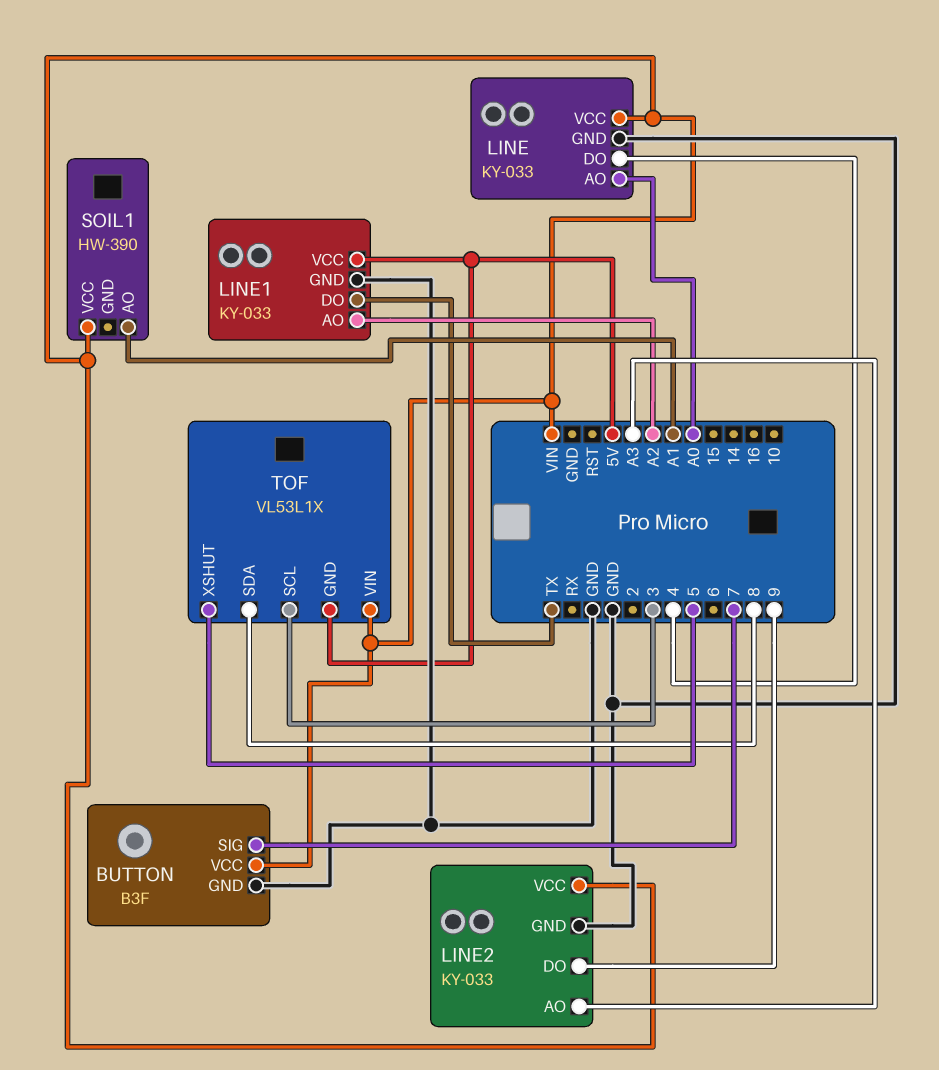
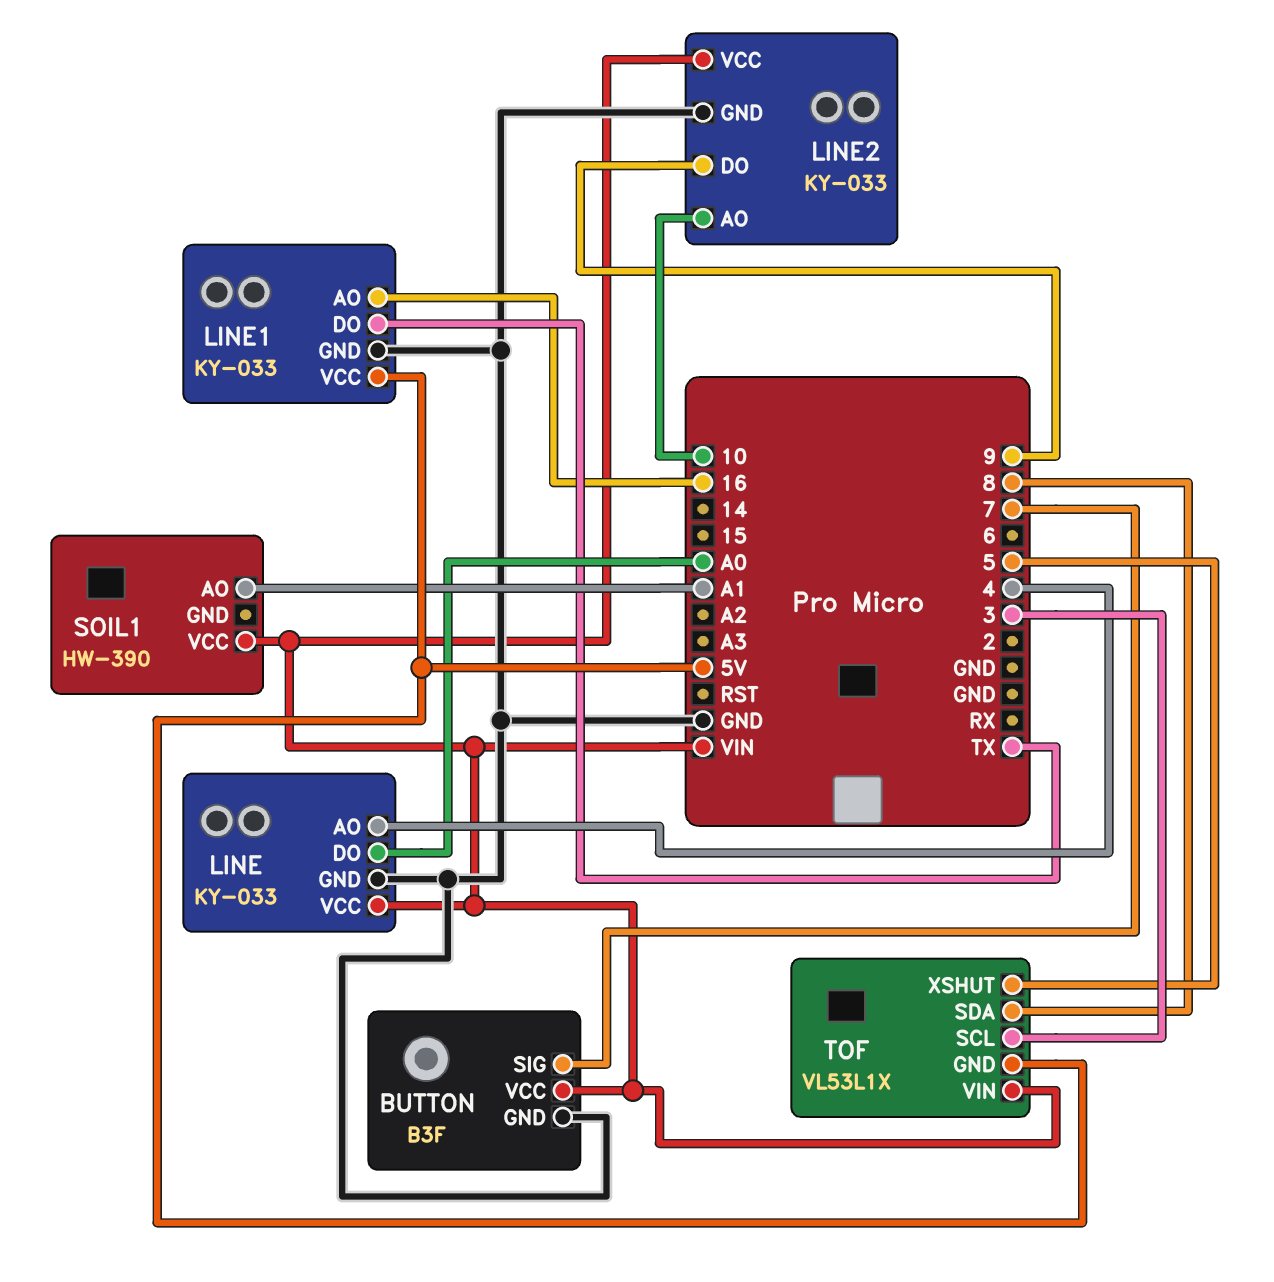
LINE pin AO: A0 -> 4
LINE pin DO: 4 -> A0
LINE1 pin AO: A2 -> 16
LINE2 pin AO: A3 -> 10

